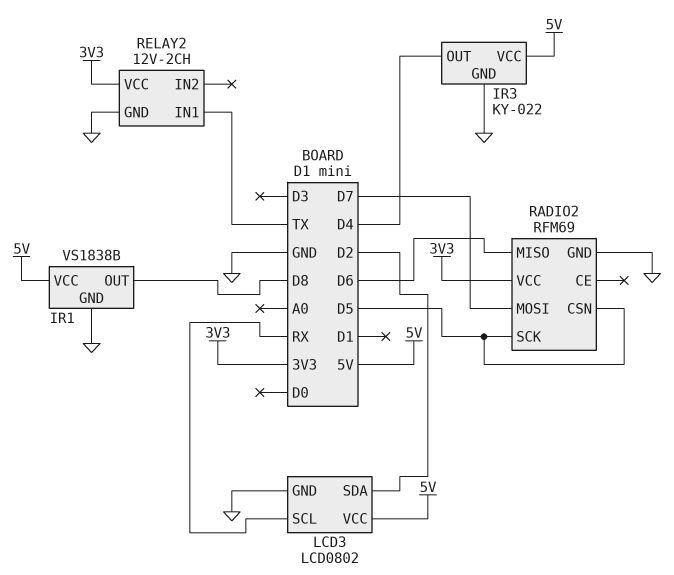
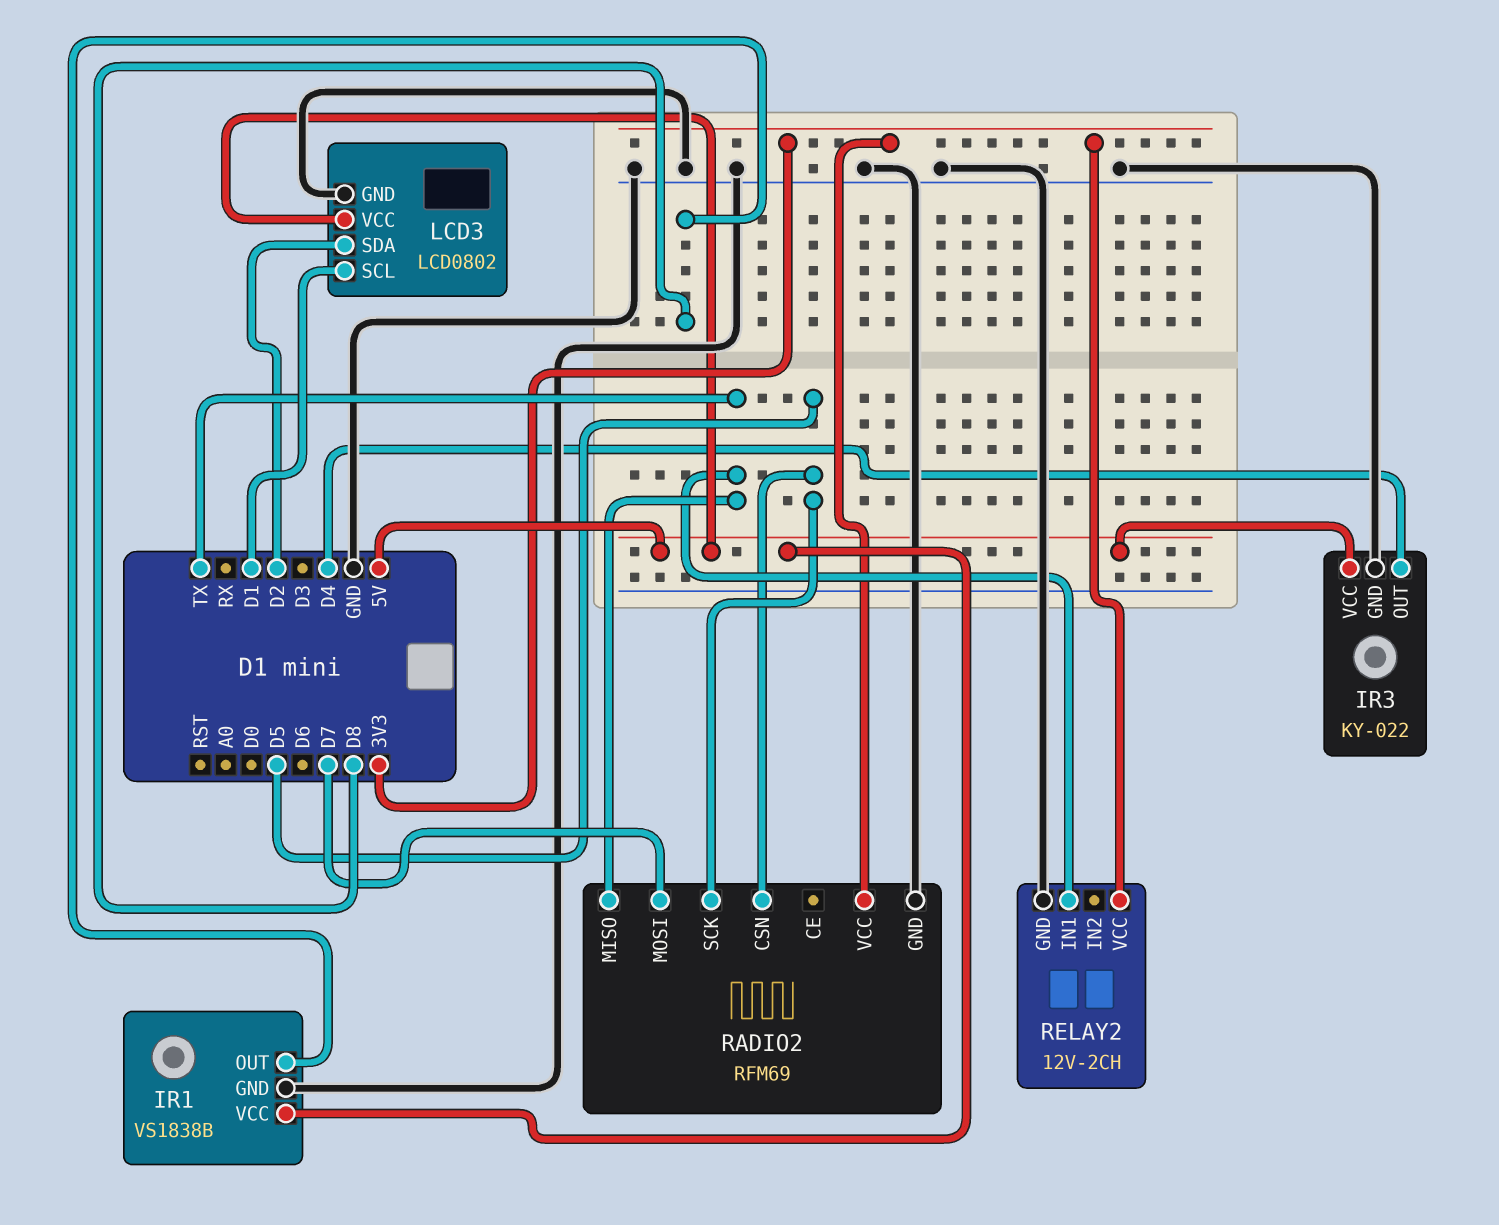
LCD3 pin SCL: RX -> D1
RADIO2 pin MISO: D6 -> TX

